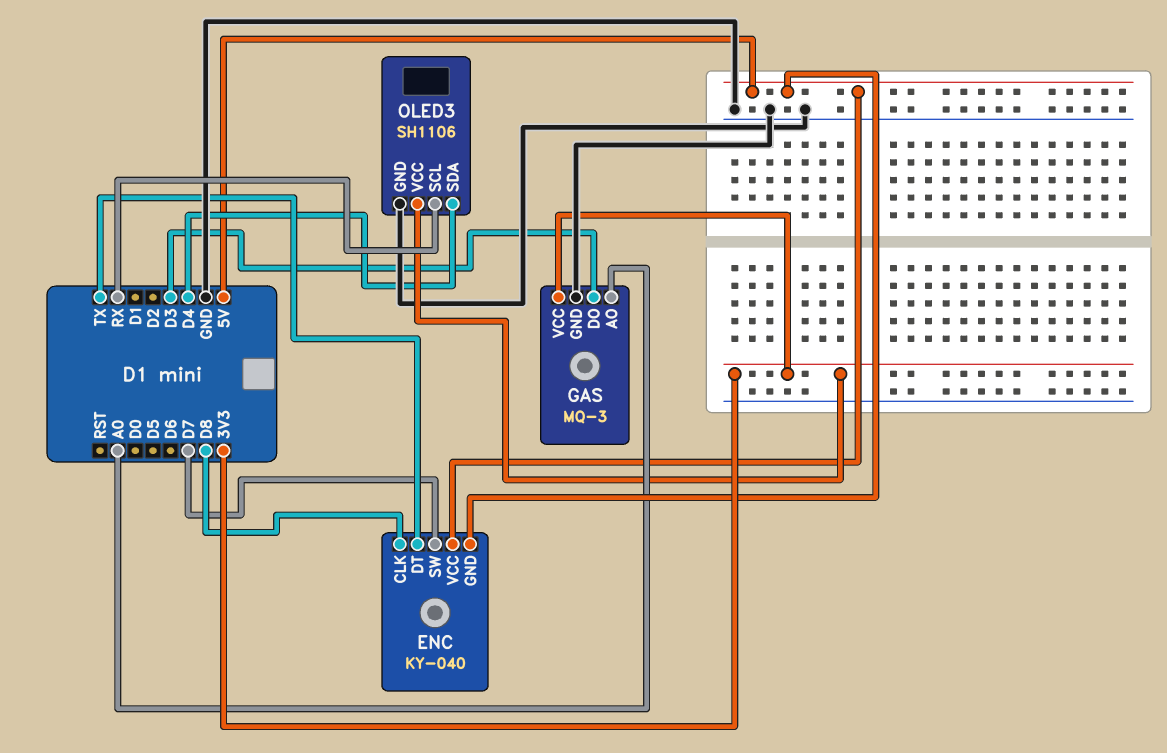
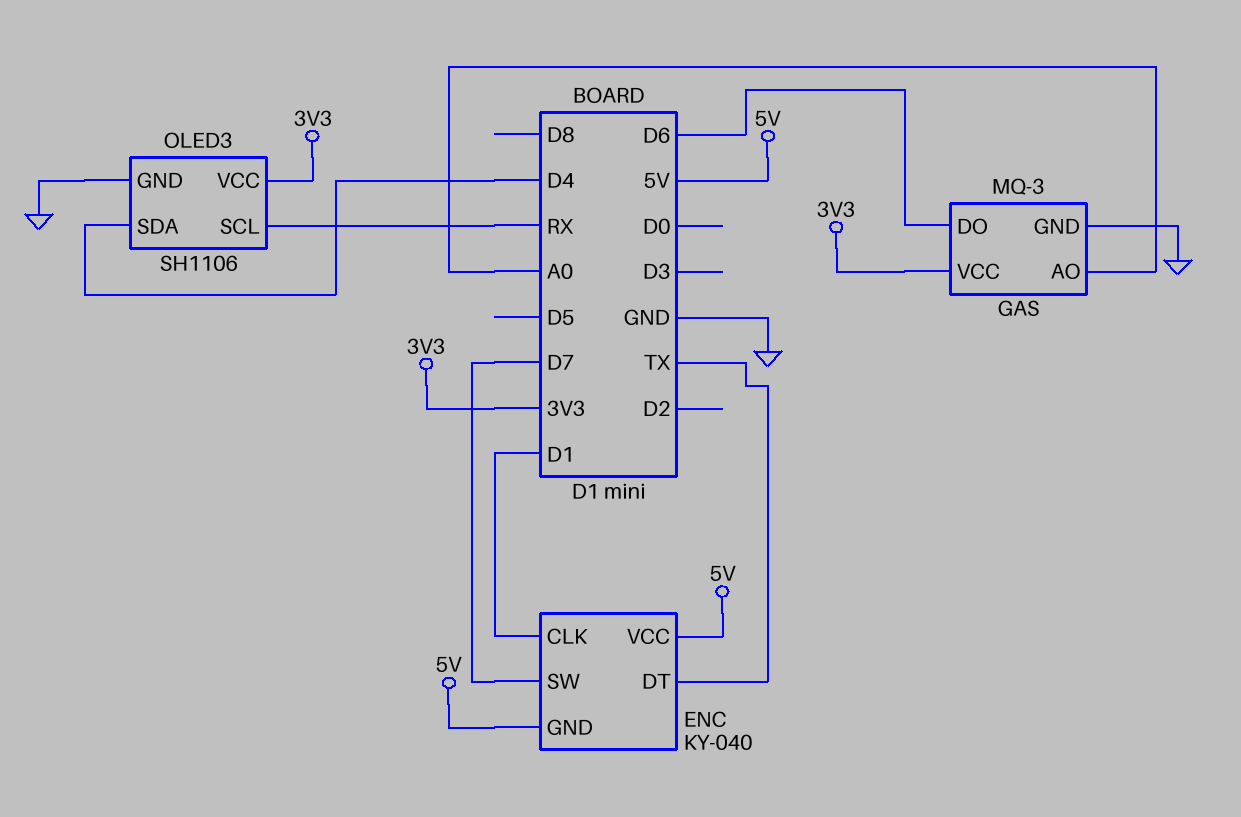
ENC pin CLK: D8 -> D1
GAS pin DO: D3 -> D6

